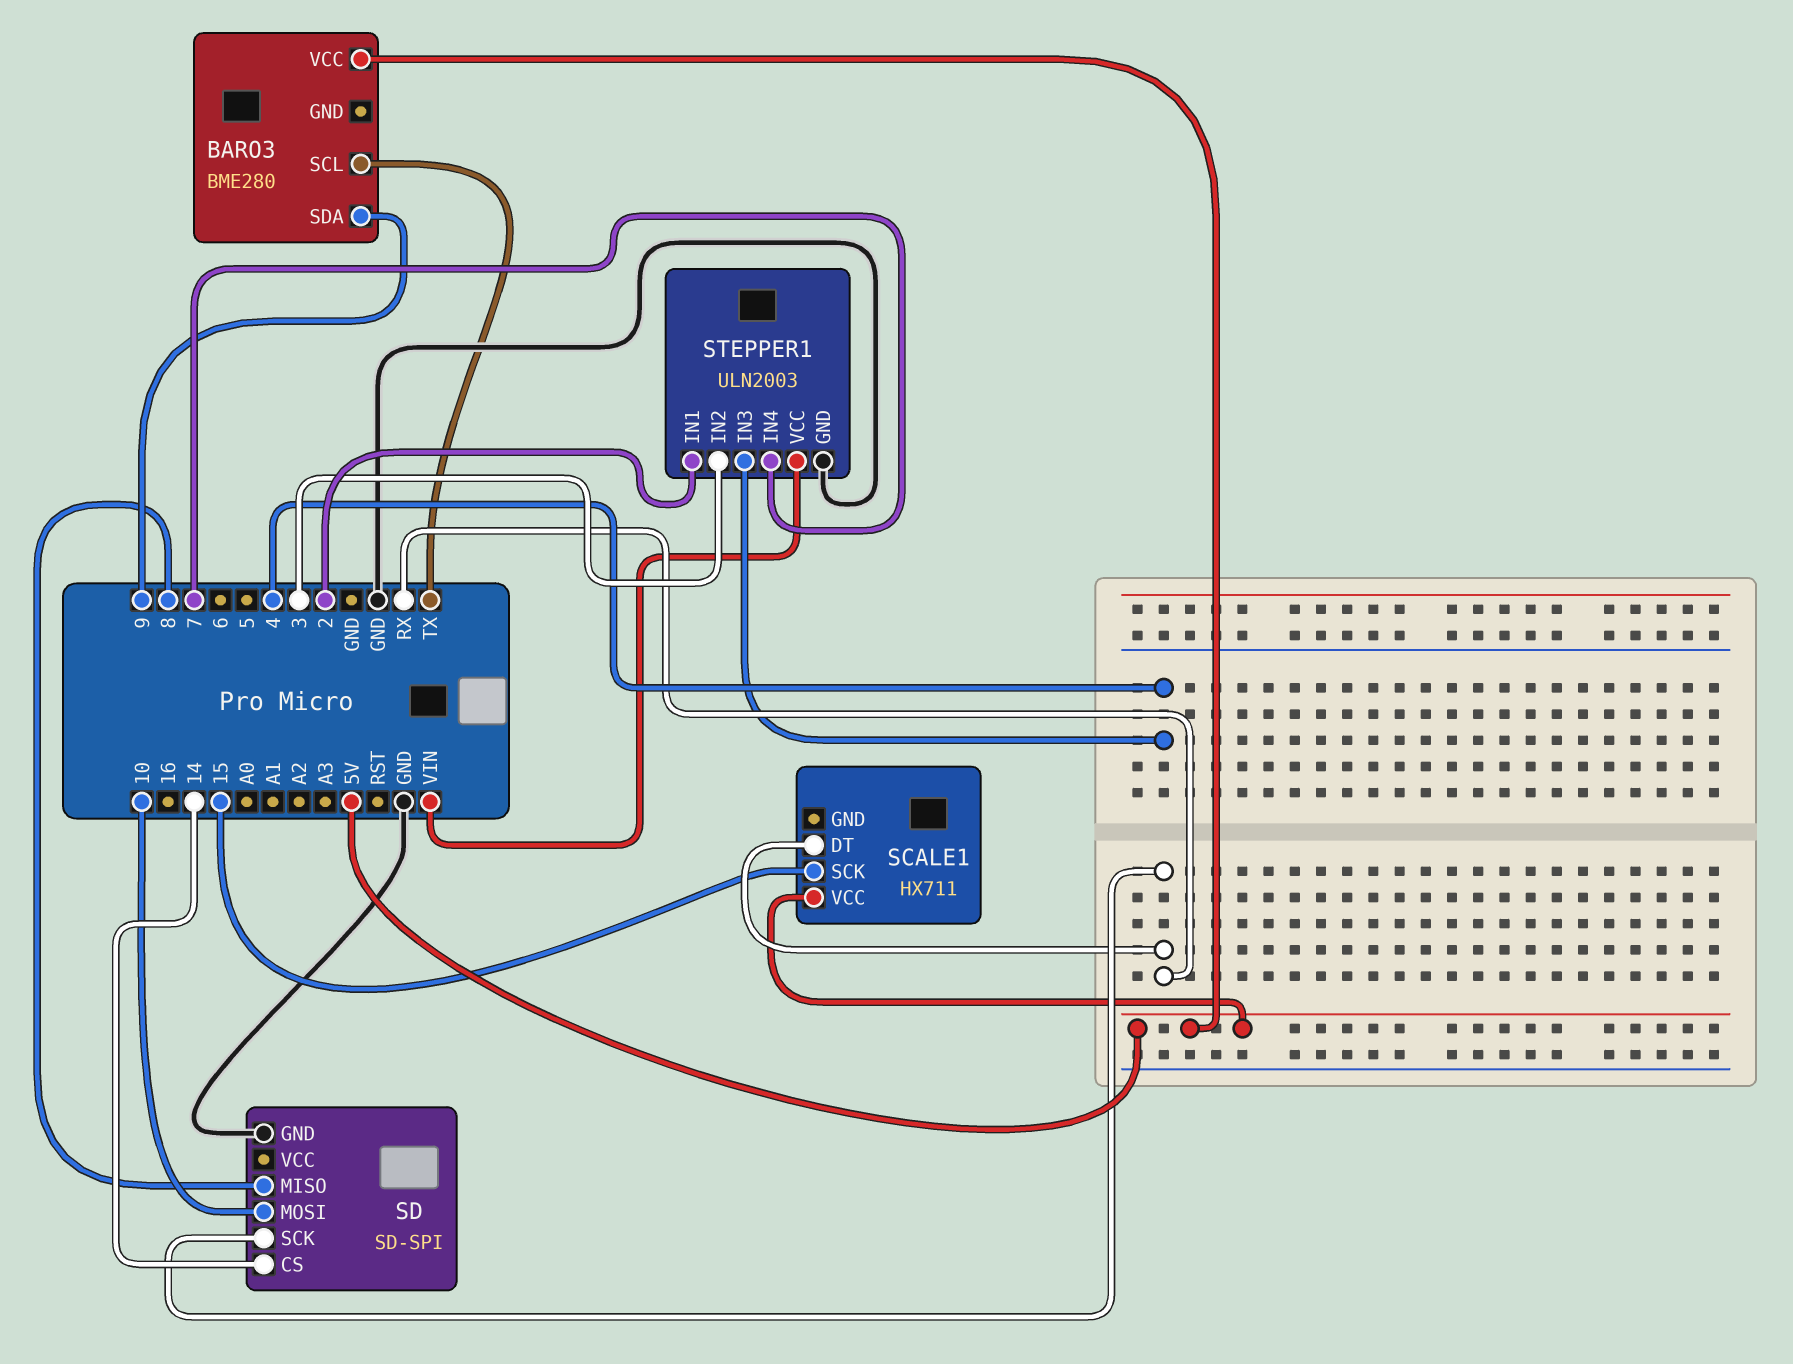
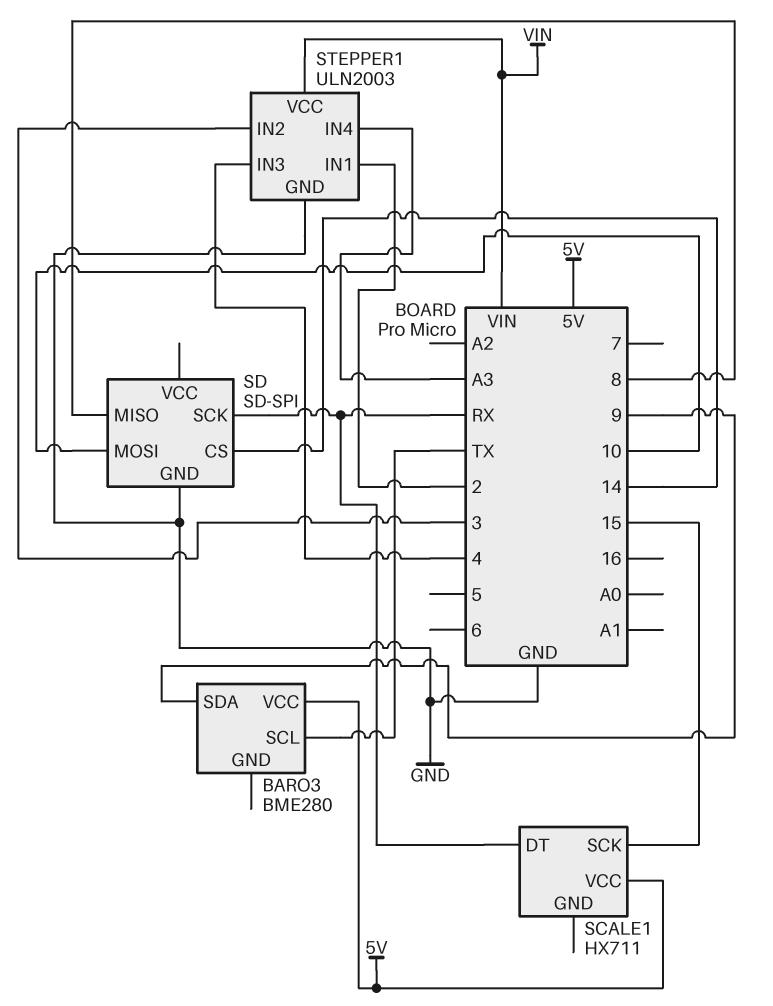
STEPPER1 pin IN4: 7 -> A3

